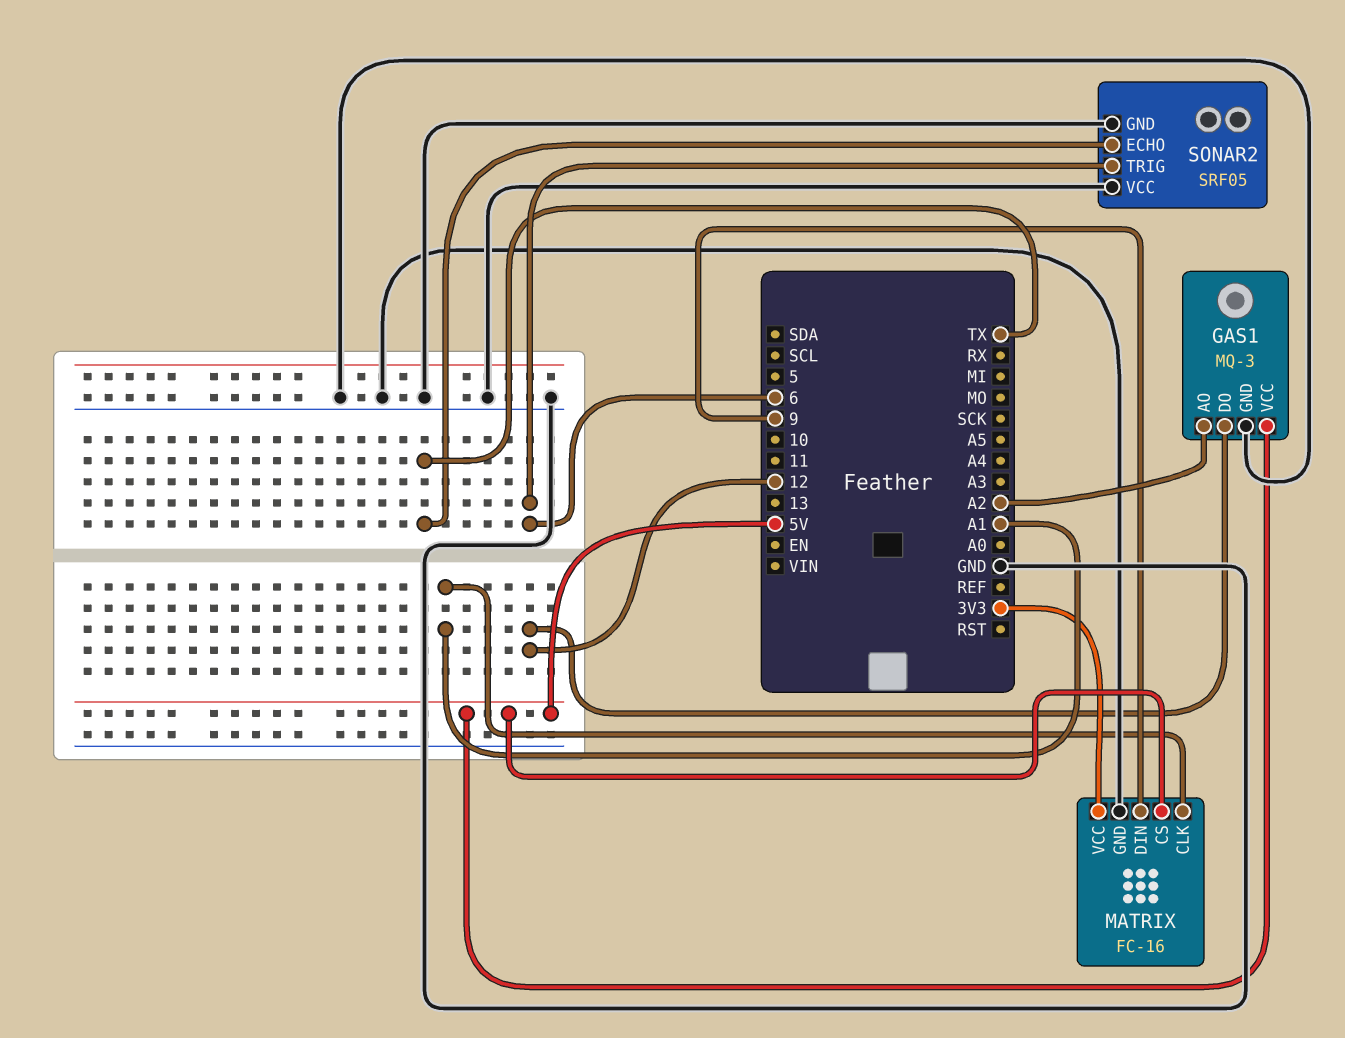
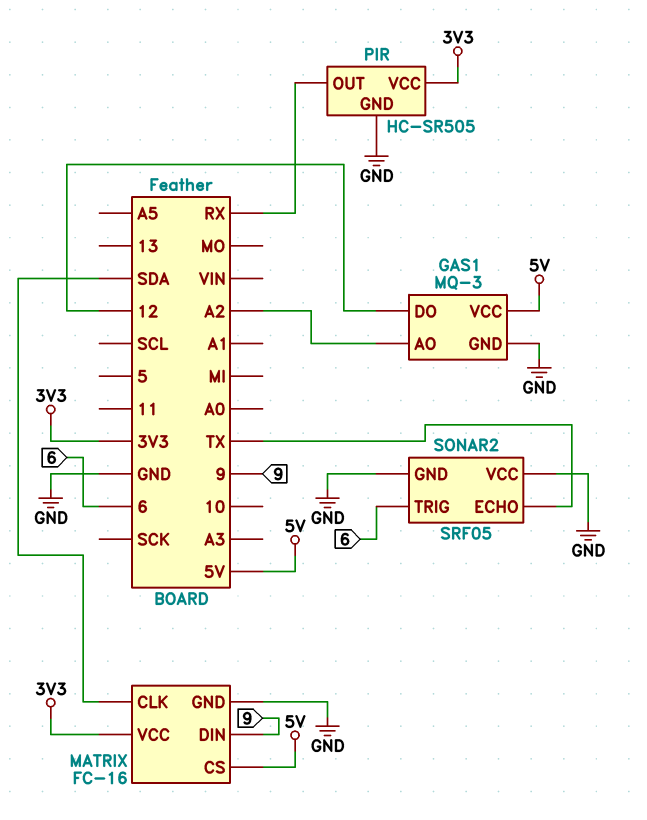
MATRIX pin CLK: A1 -> SDA
PIR: none -> HC-SR505
PIR pin GND: none -> GND
PIR pin OUT: none -> RX
PIR pin VCC: none -> 3V3

